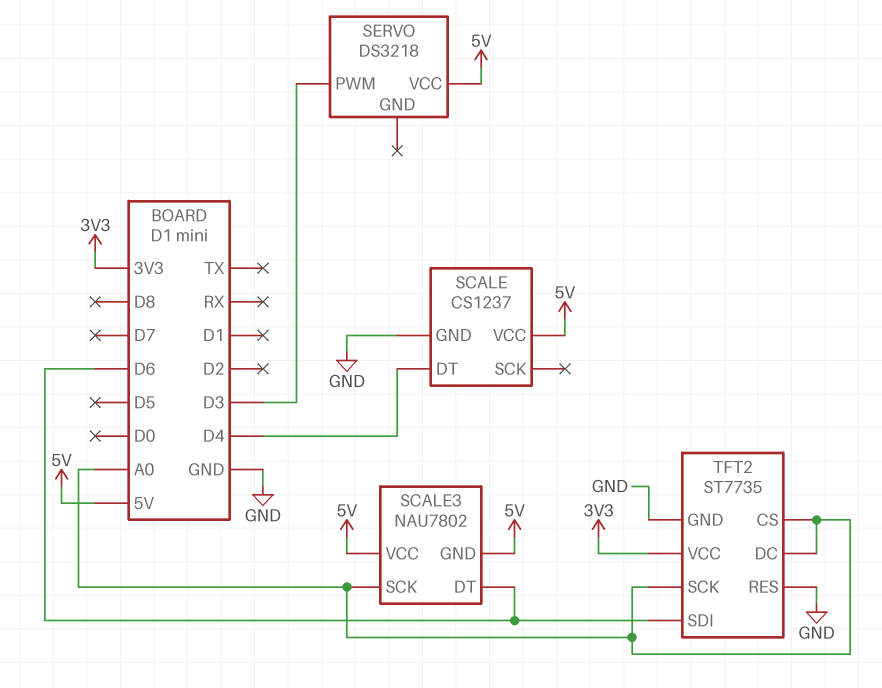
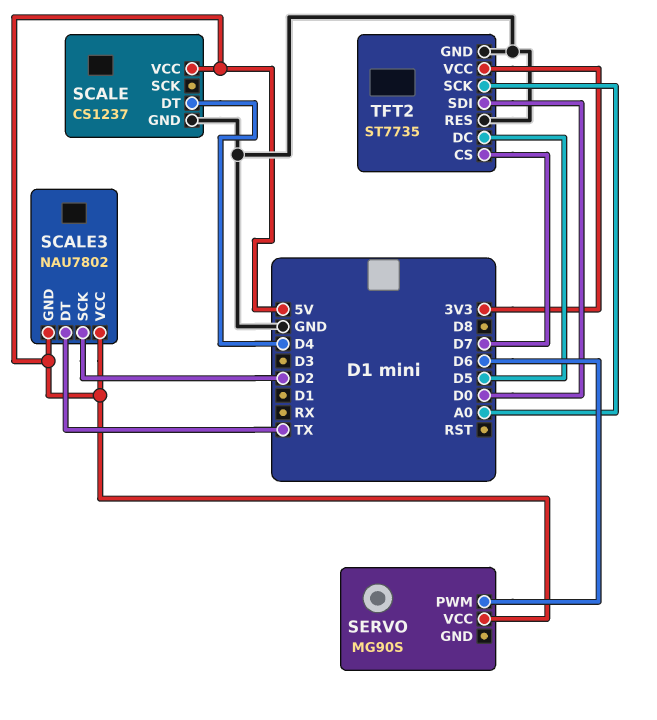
SCALE3 pin DT: D6 -> TX
SCALE3 pin SCK: A0 -> D2
SERVO: DS3218 -> MG90S
SERVO pin PWM: D3 -> D6
TFT2 pin CS: A0 -> D7
TFT2 pin DC: A0 -> D5
TFT2 pin SDI: D6 -> D0

